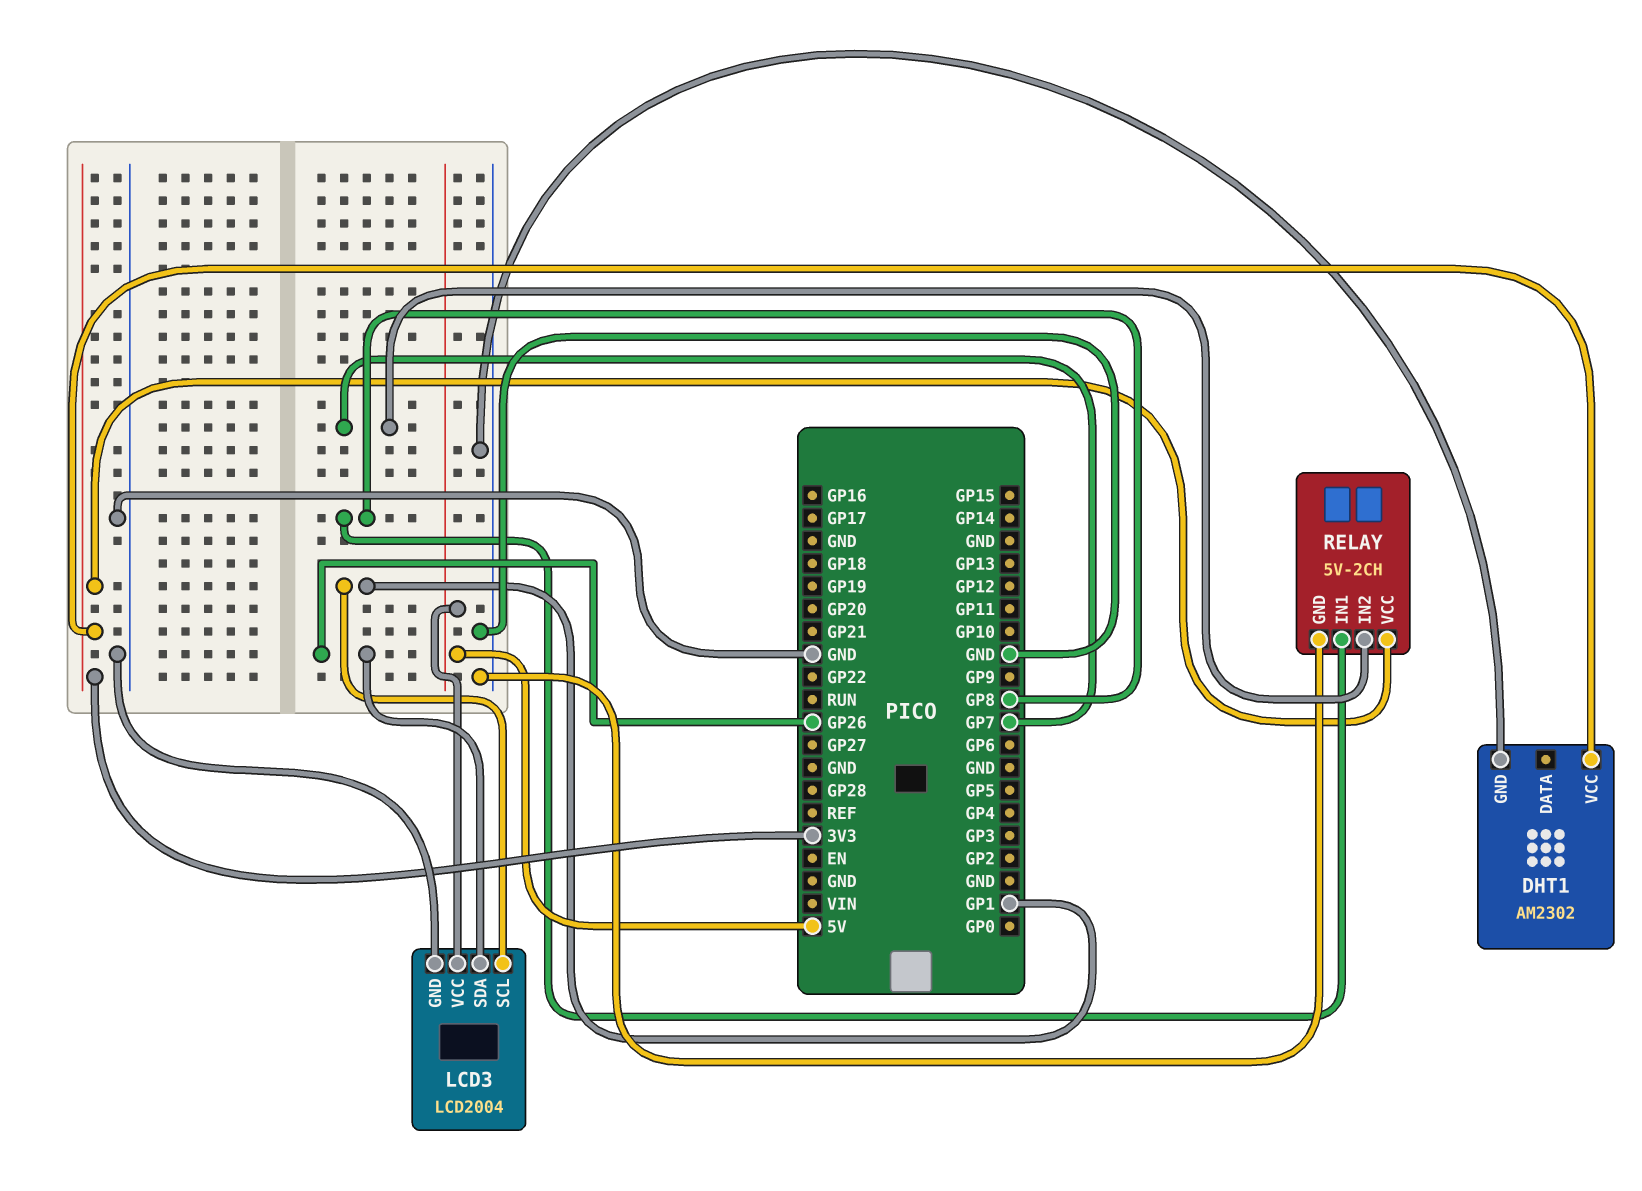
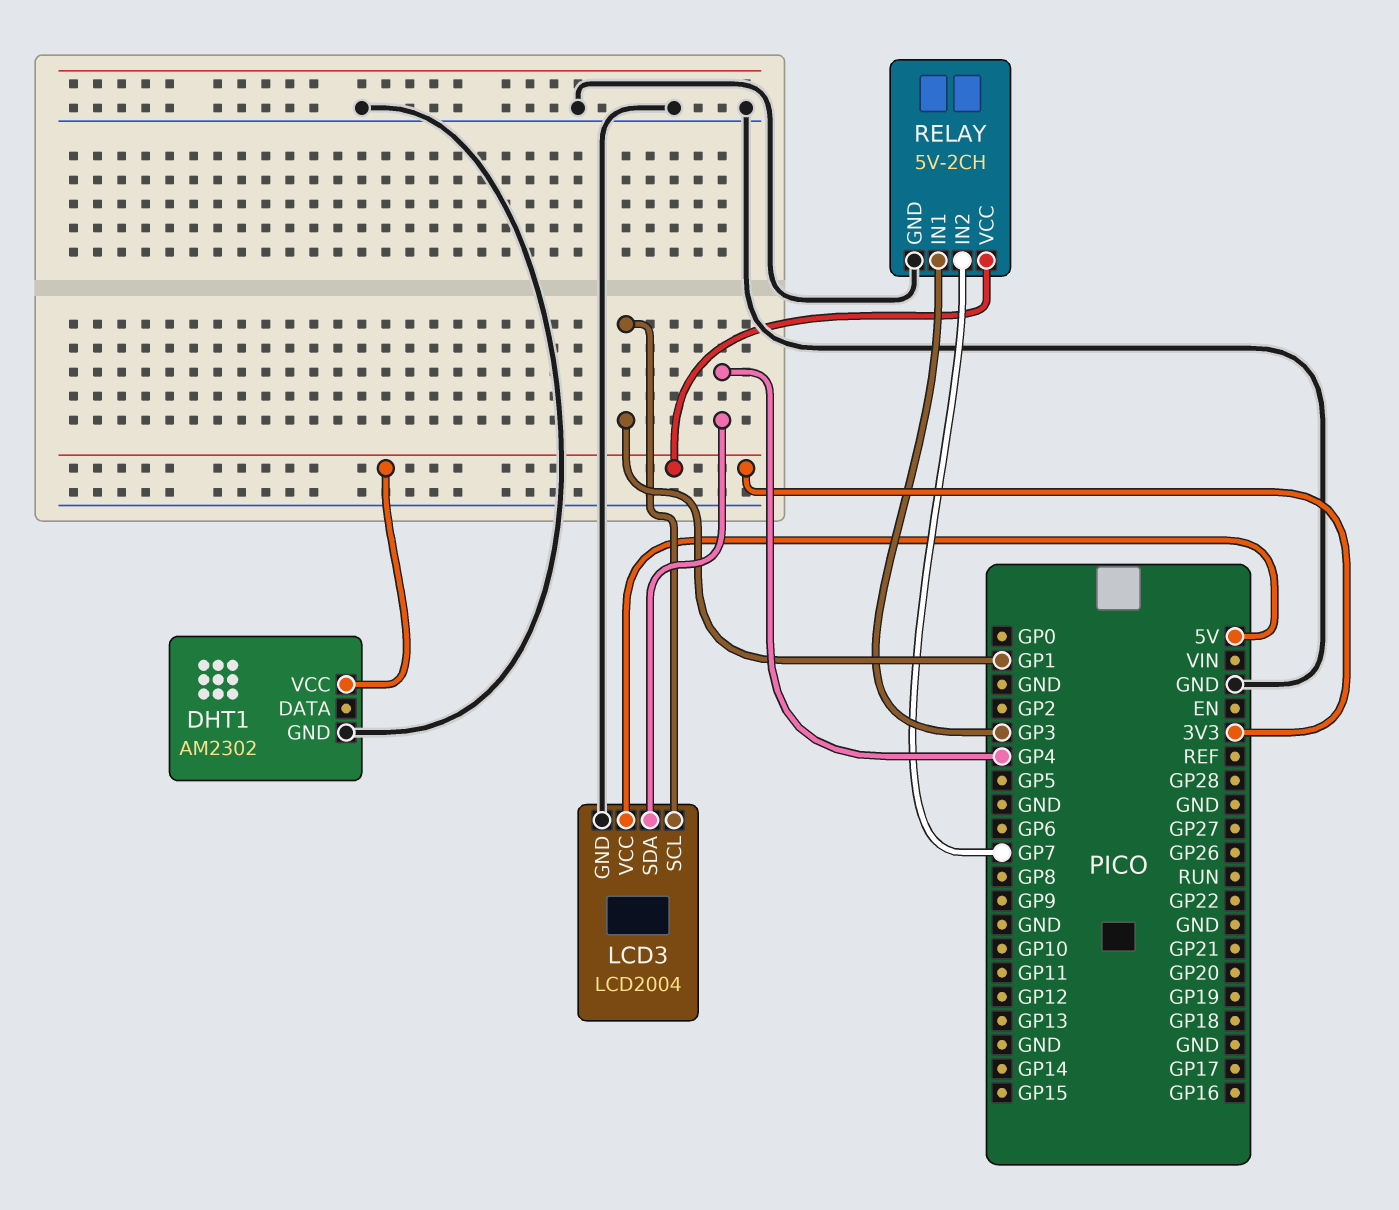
LCD3 pin SDA: GP26 -> GP4
RELAY pin IN1: GP8 -> GP3

